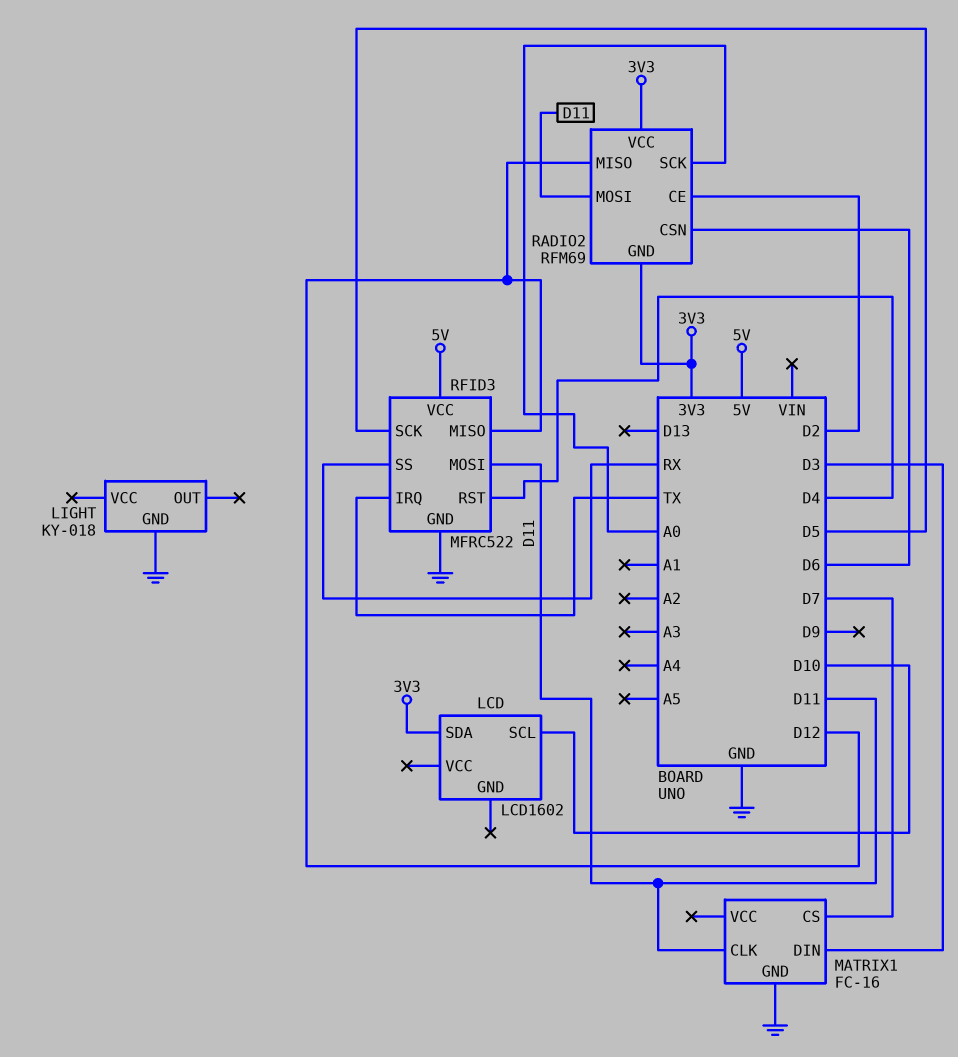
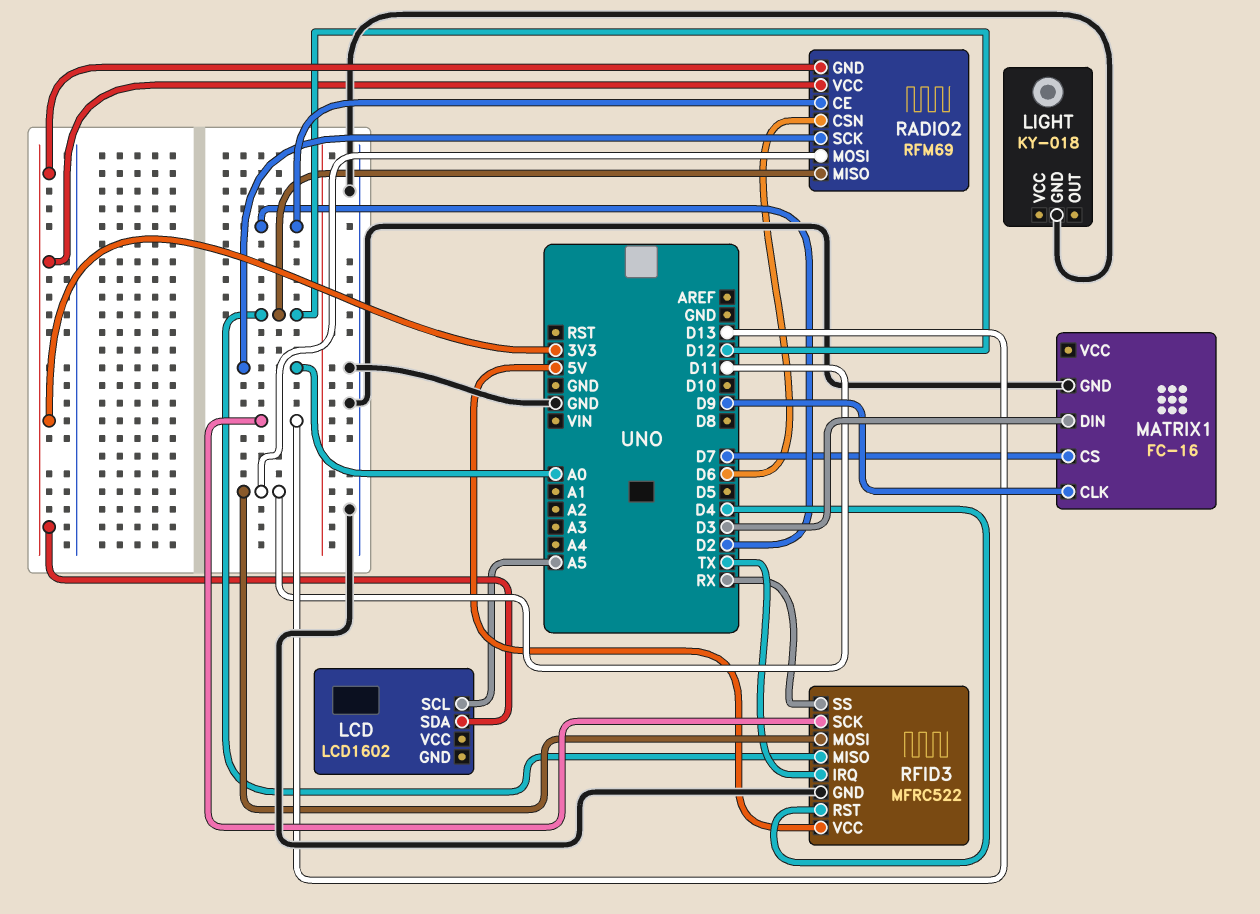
LCD pin SCL: D10 -> A5
MATRIX1 pin CLK: D11 -> D9
RFID3 pin SCK: D5 -> D13

